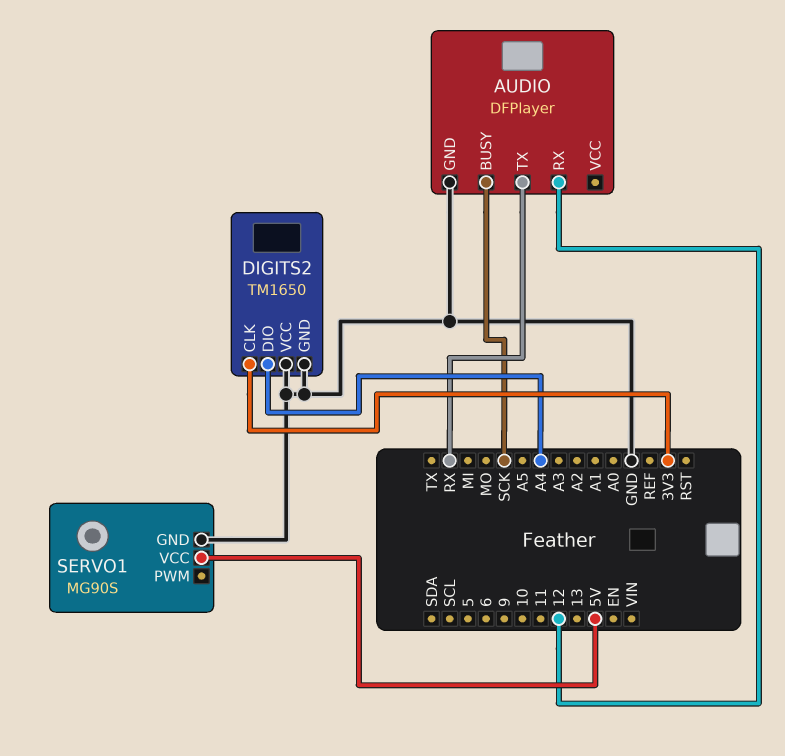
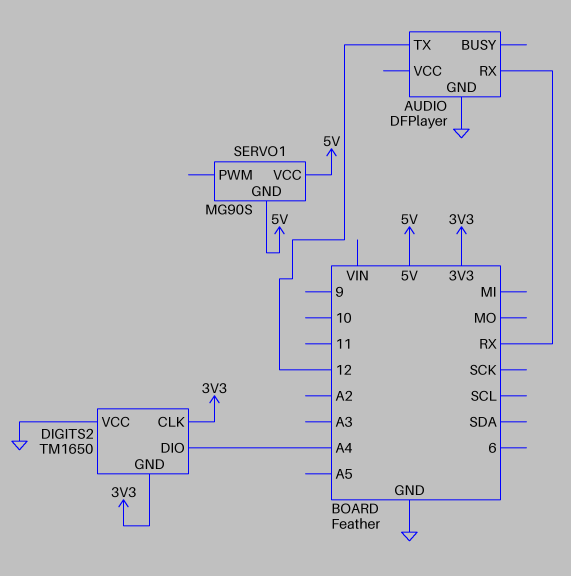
AUDIO pin BUSY: SCK -> none
AUDIO pin RX: 12 -> RX
AUDIO pin TX: RX -> 12
DIGITS2 pin GND: GND -> 3V3
SERVO1 pin GND: GND -> 5V

